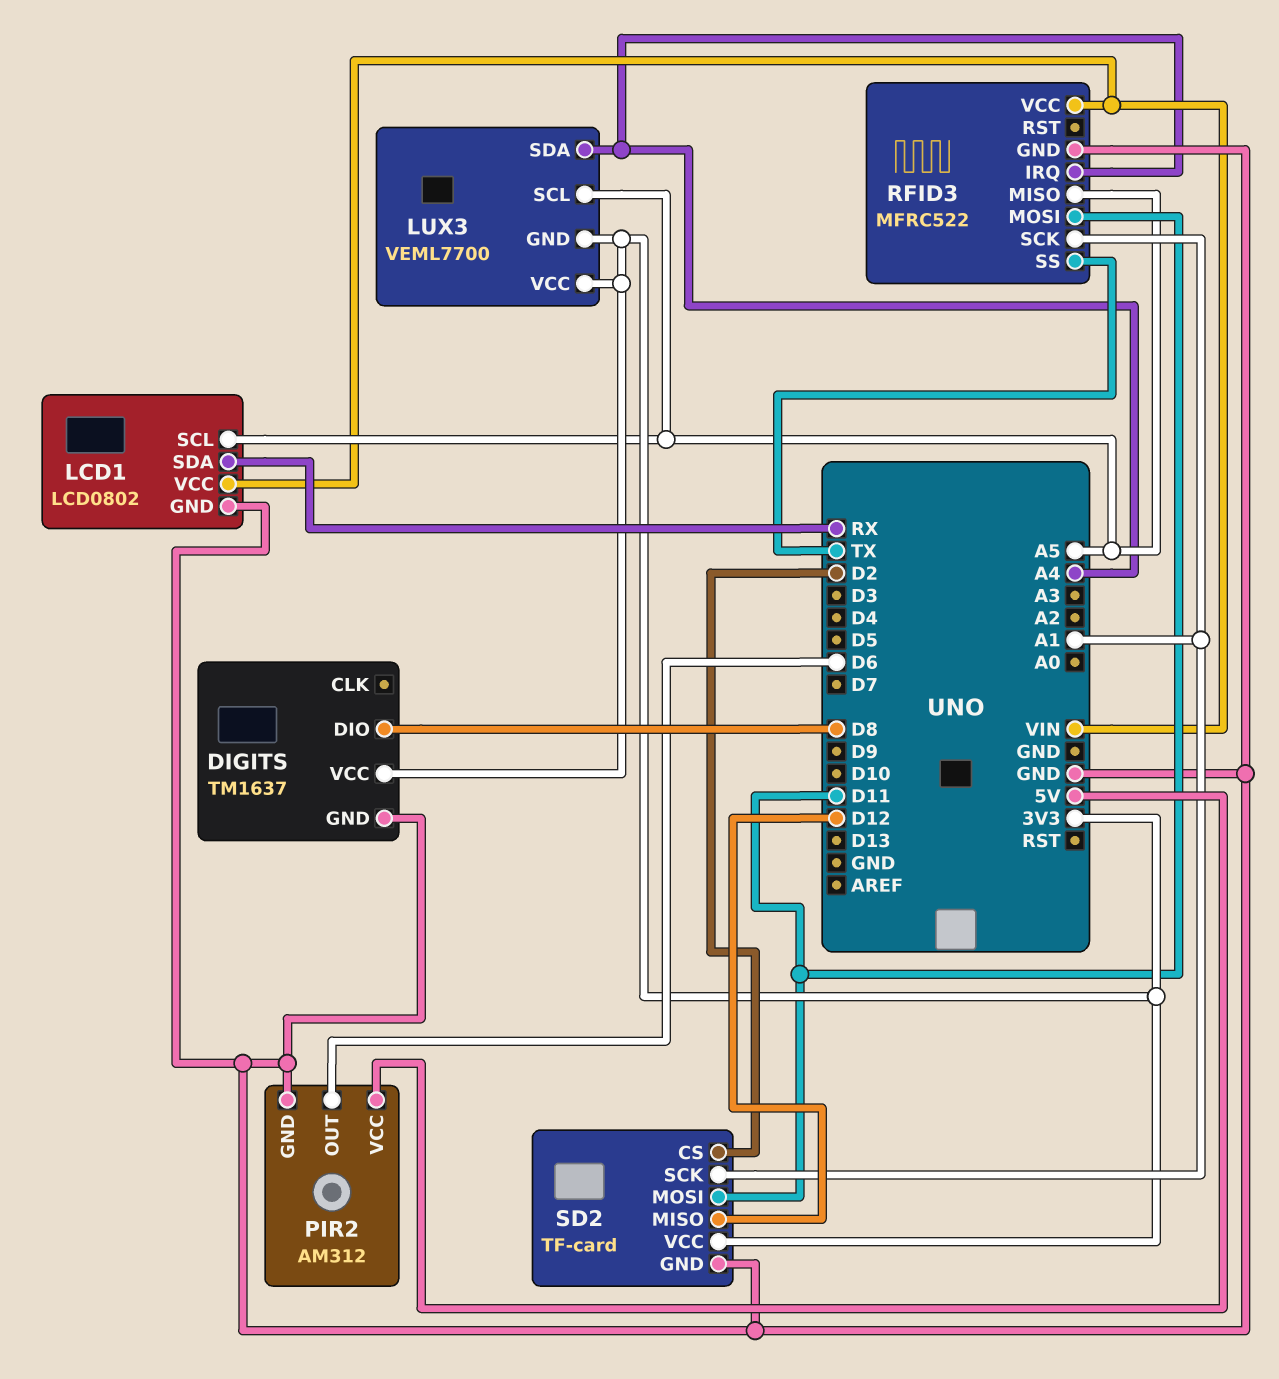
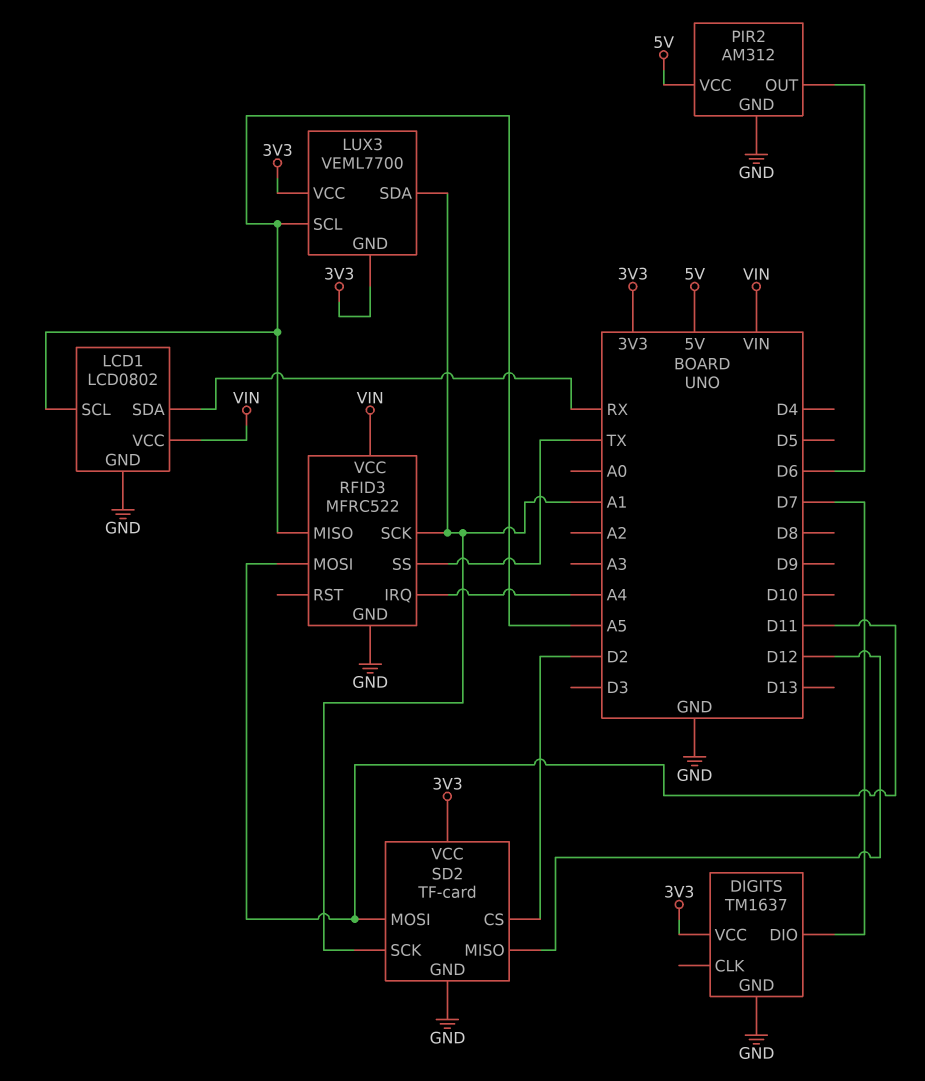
DIGITS pin DIO: D8 -> D7
LUX3 pin SDA: A4 -> A1

